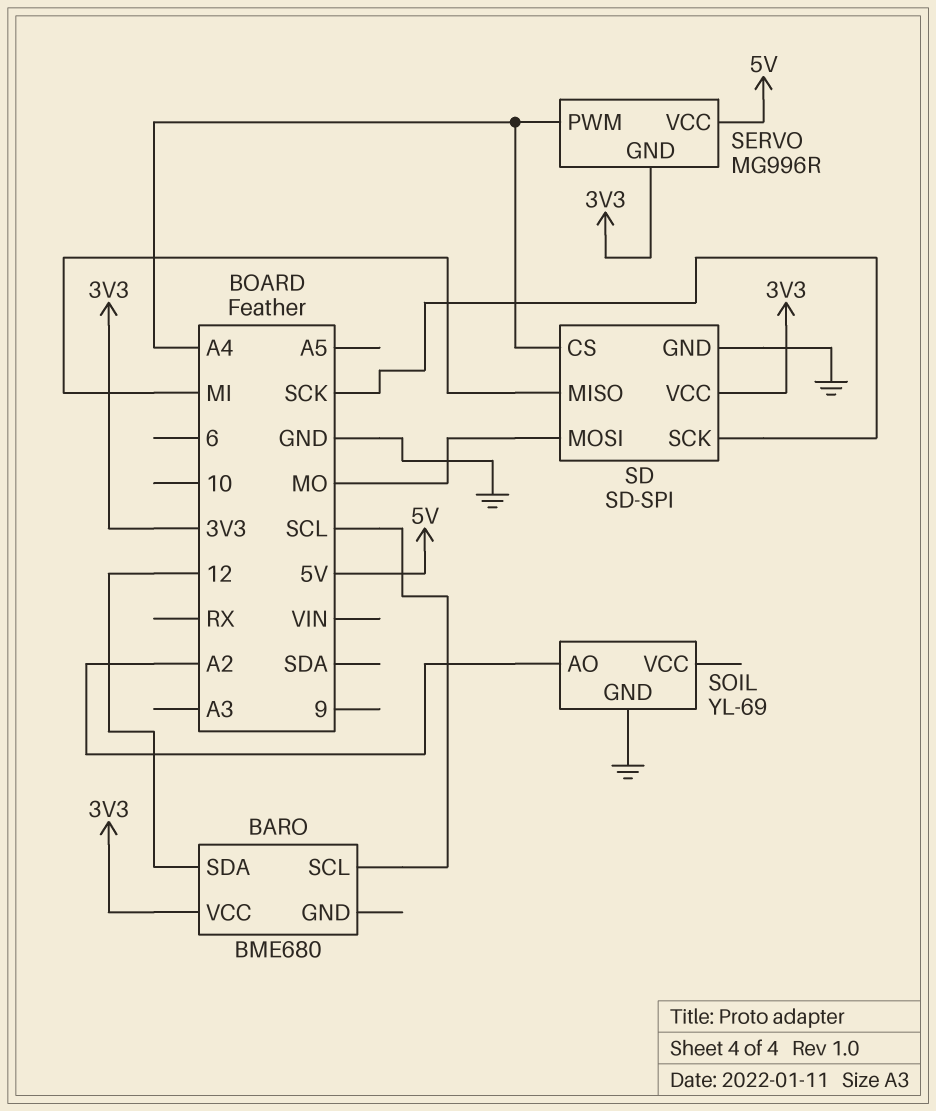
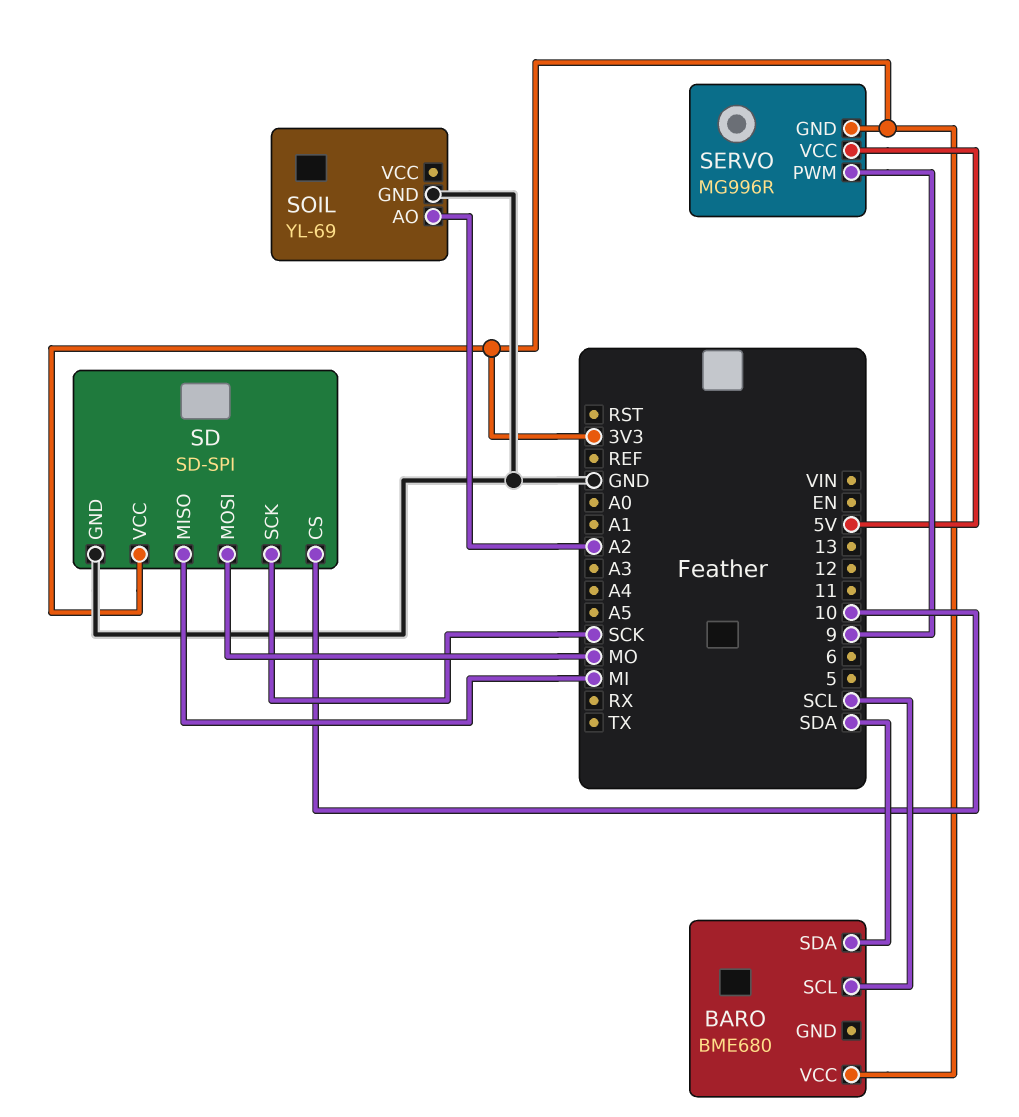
BARO pin SDA: 12 -> SDA
SD pin CS: A4 -> 10
SERVO pin PWM: A4 -> 9

